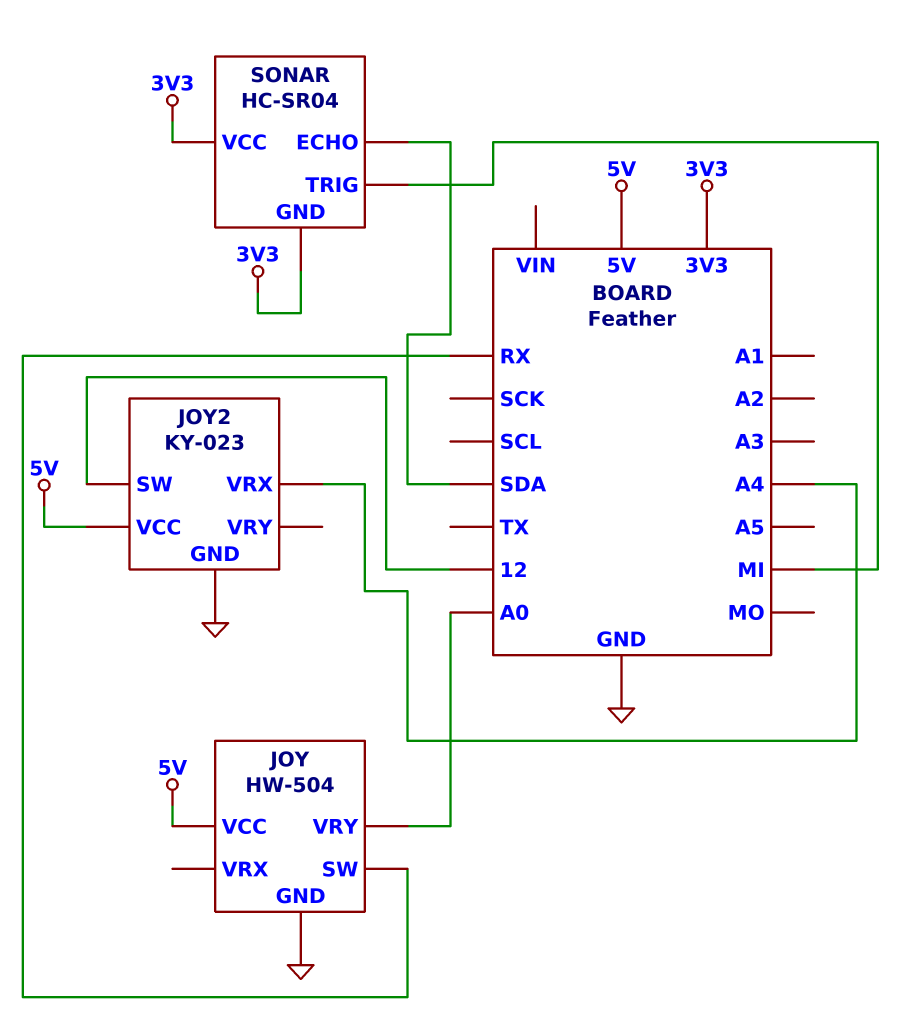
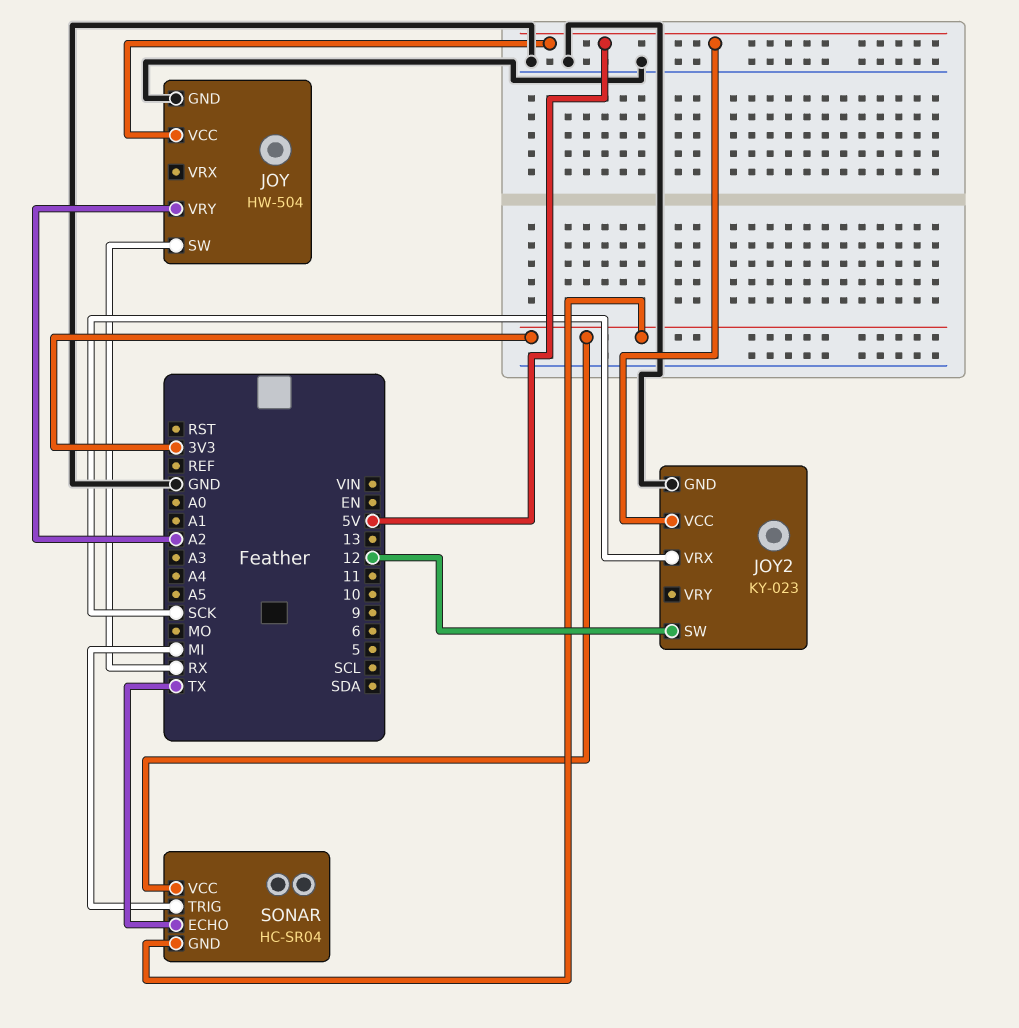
JOY pin VRY: A0 -> A2
JOY2 pin VRX: A4 -> SCK
SONAR pin ECHO: SDA -> TX

